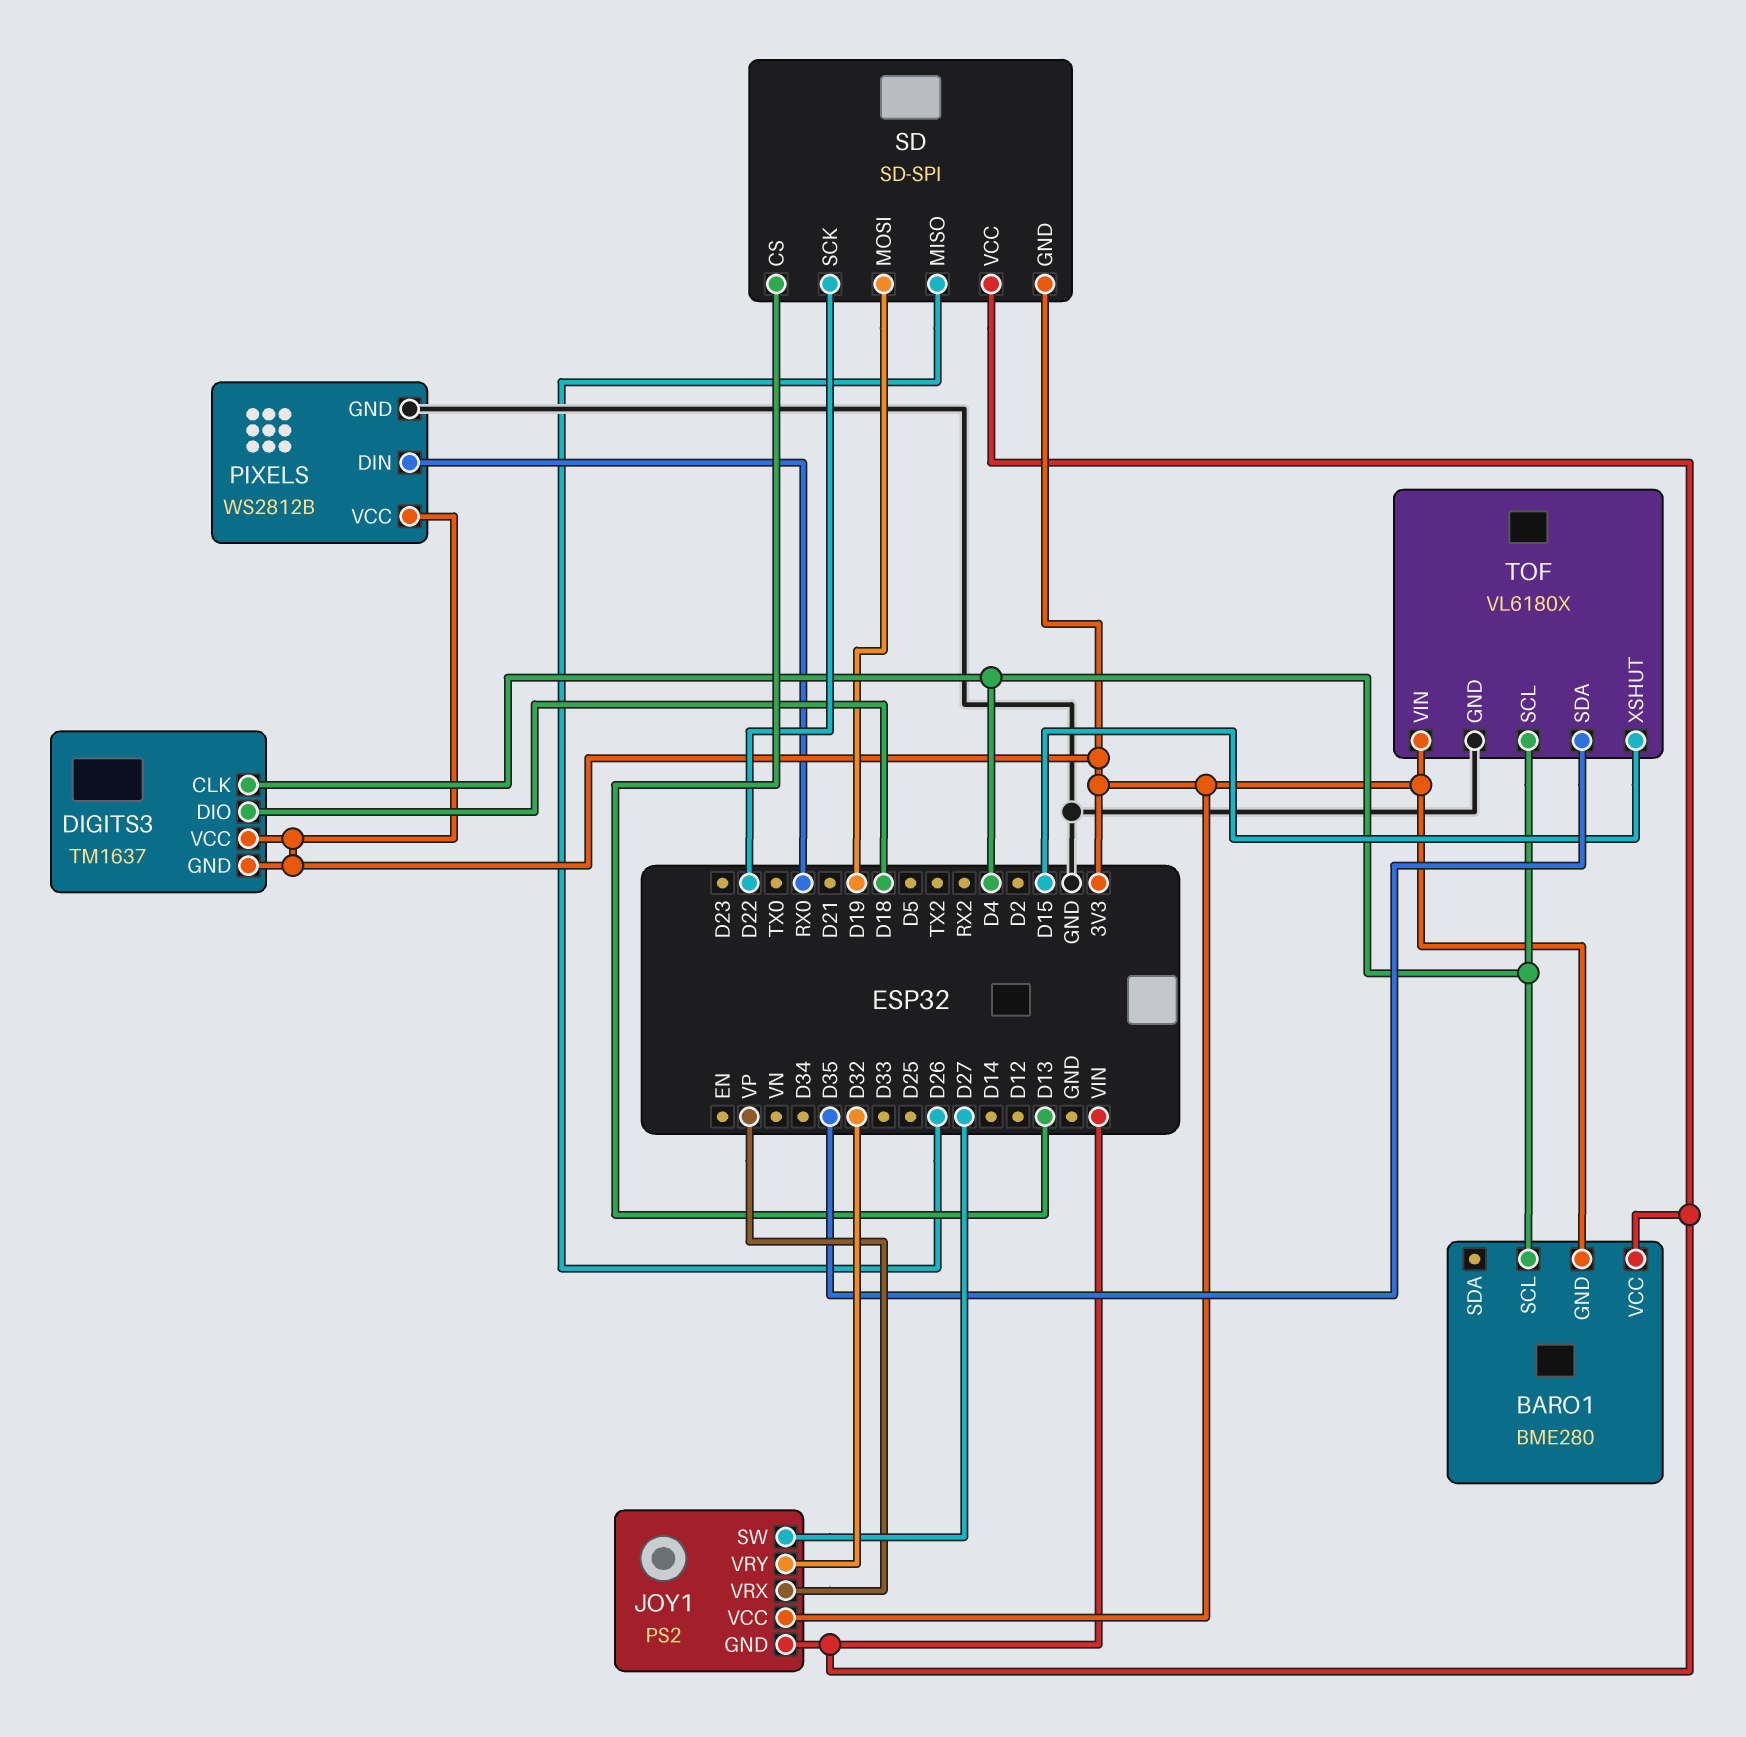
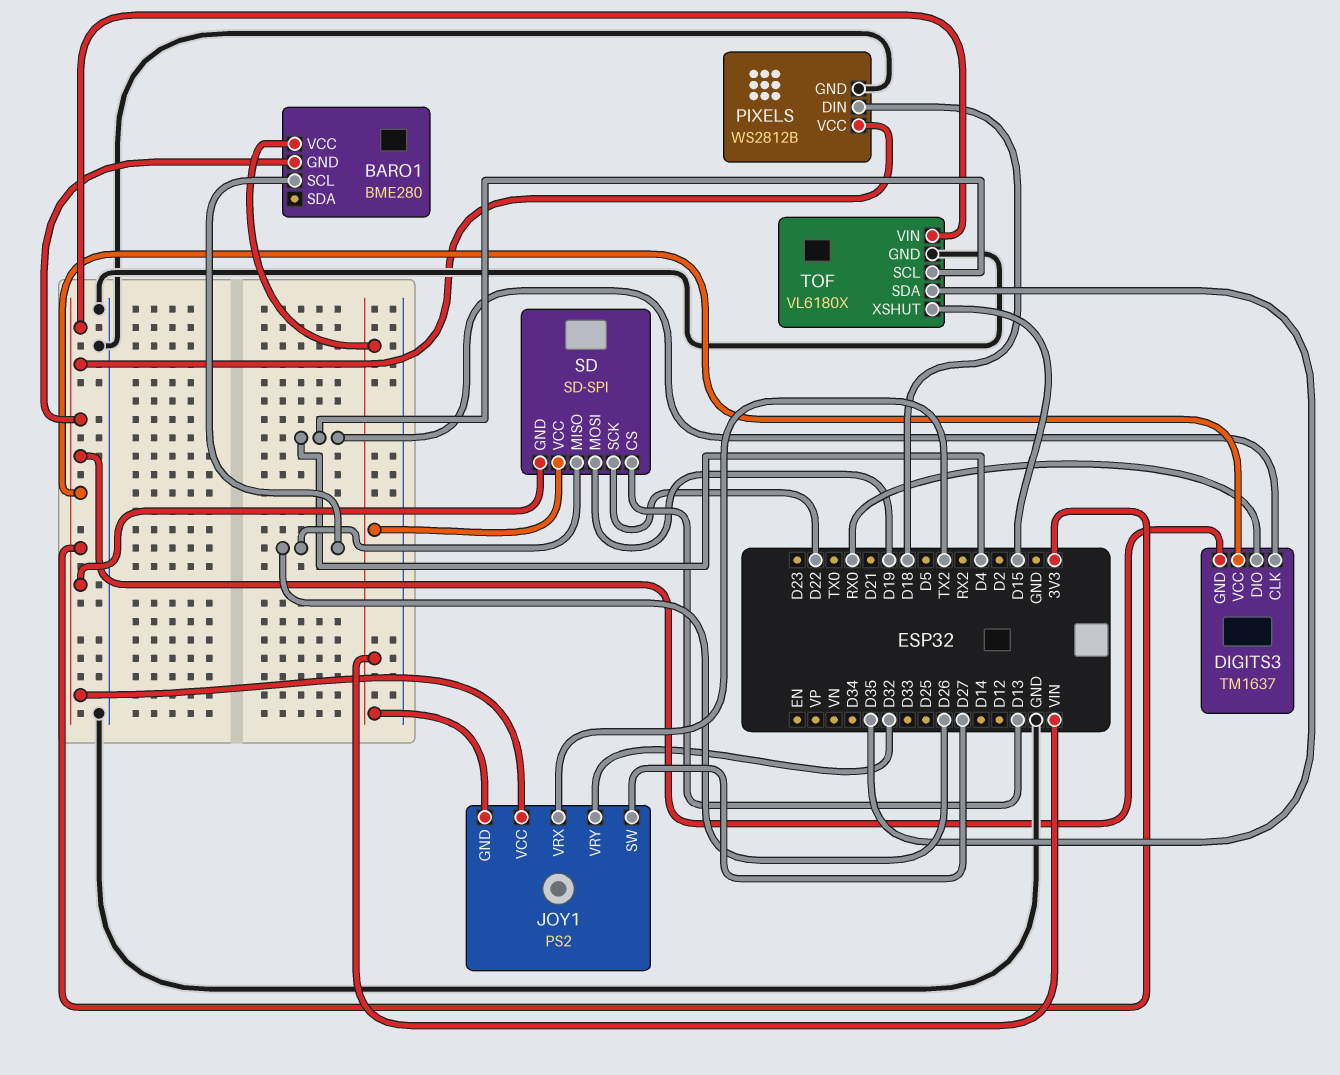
BARO1 pin SCL: D4 -> D26
DIGITS3 pin DIO: D18 -> RX0
JOY1 pin VRX: VP -> TX2
PIXELS pin DIN: RX0 -> D18

